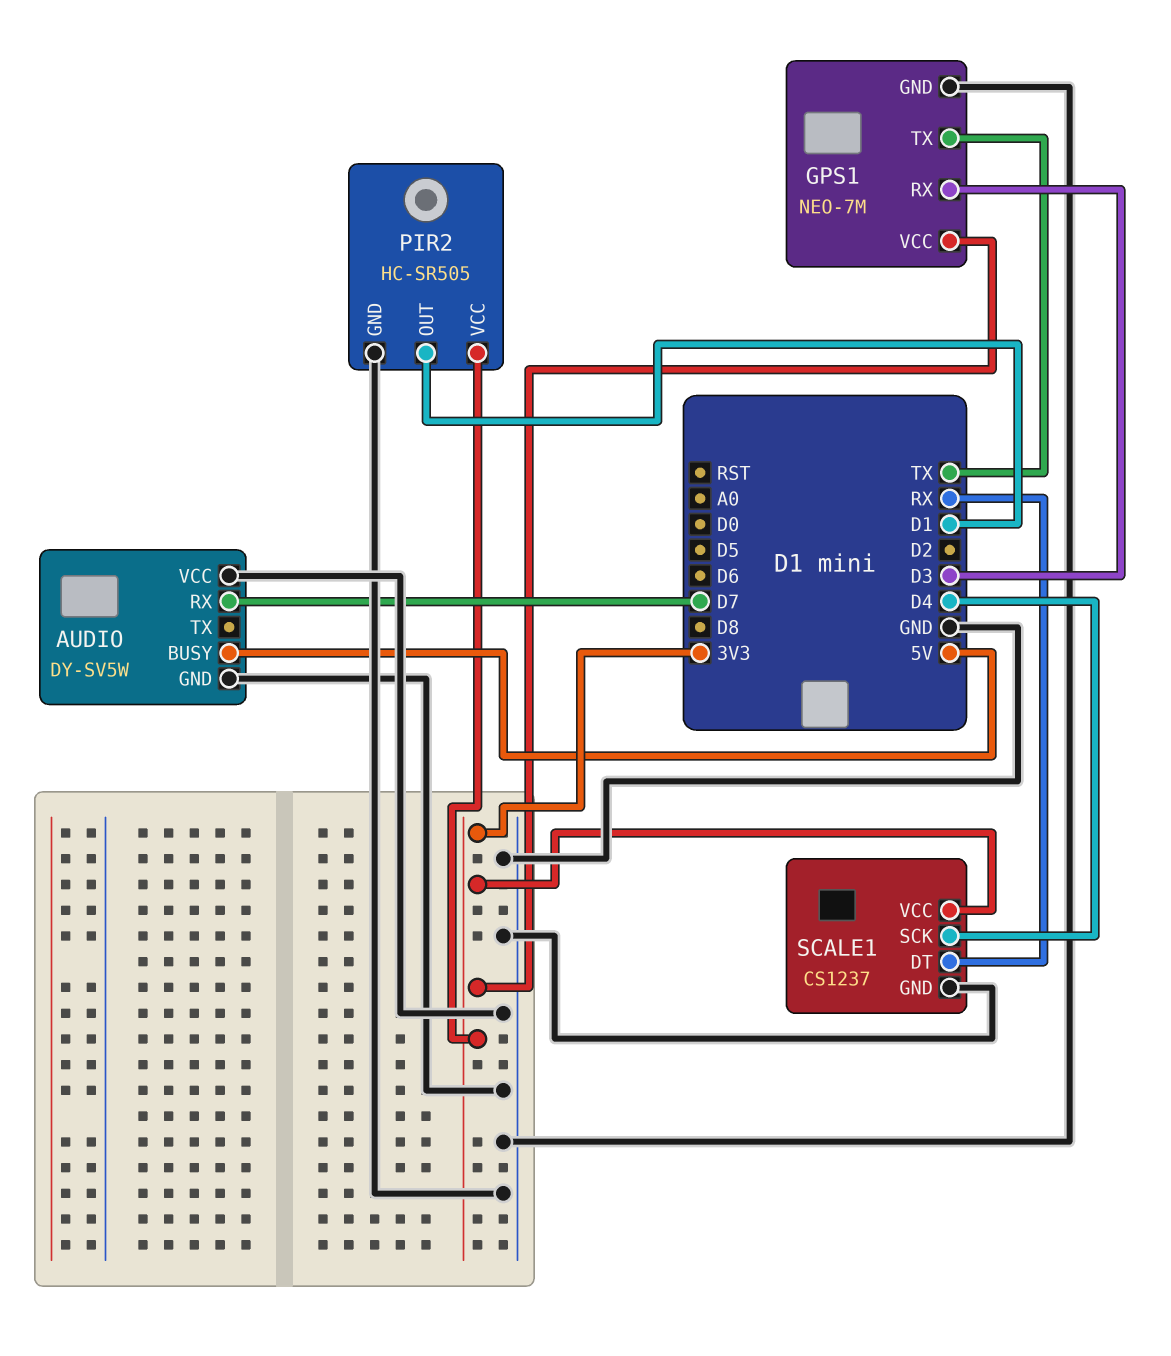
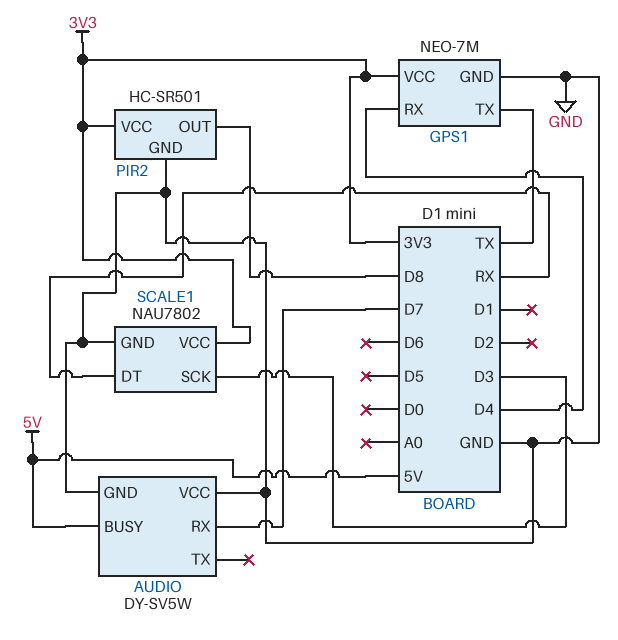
GPS1 pin RX: D3 -> D4
PIR2: HC-SR505 -> HC-SR501
PIR2 pin OUT: D1 -> D8
SCALE1: CS1237 -> NAU7802
SCALE1 pin SCK: D4 -> D3

